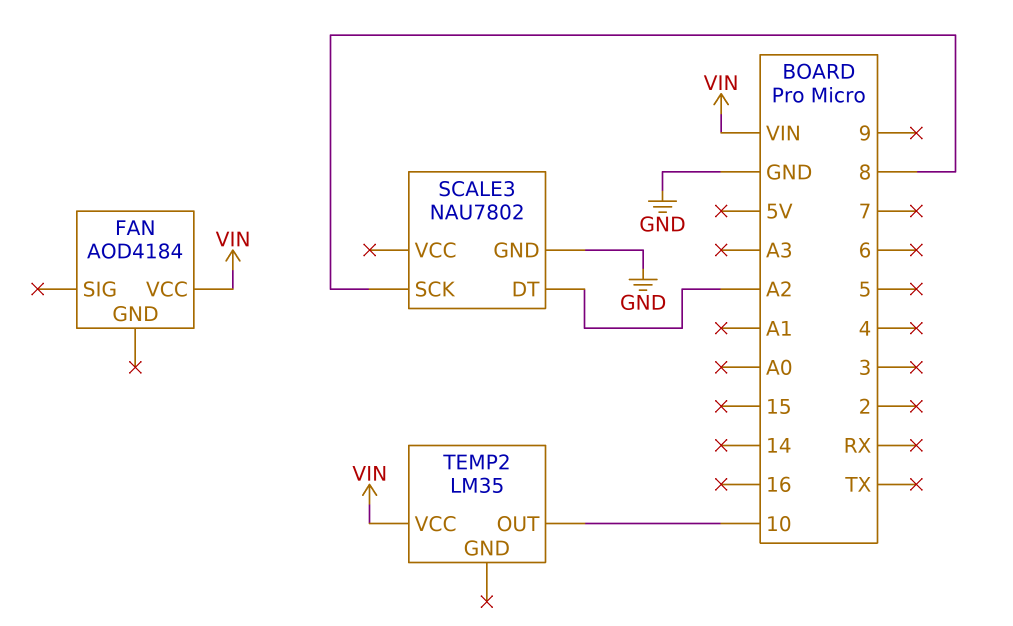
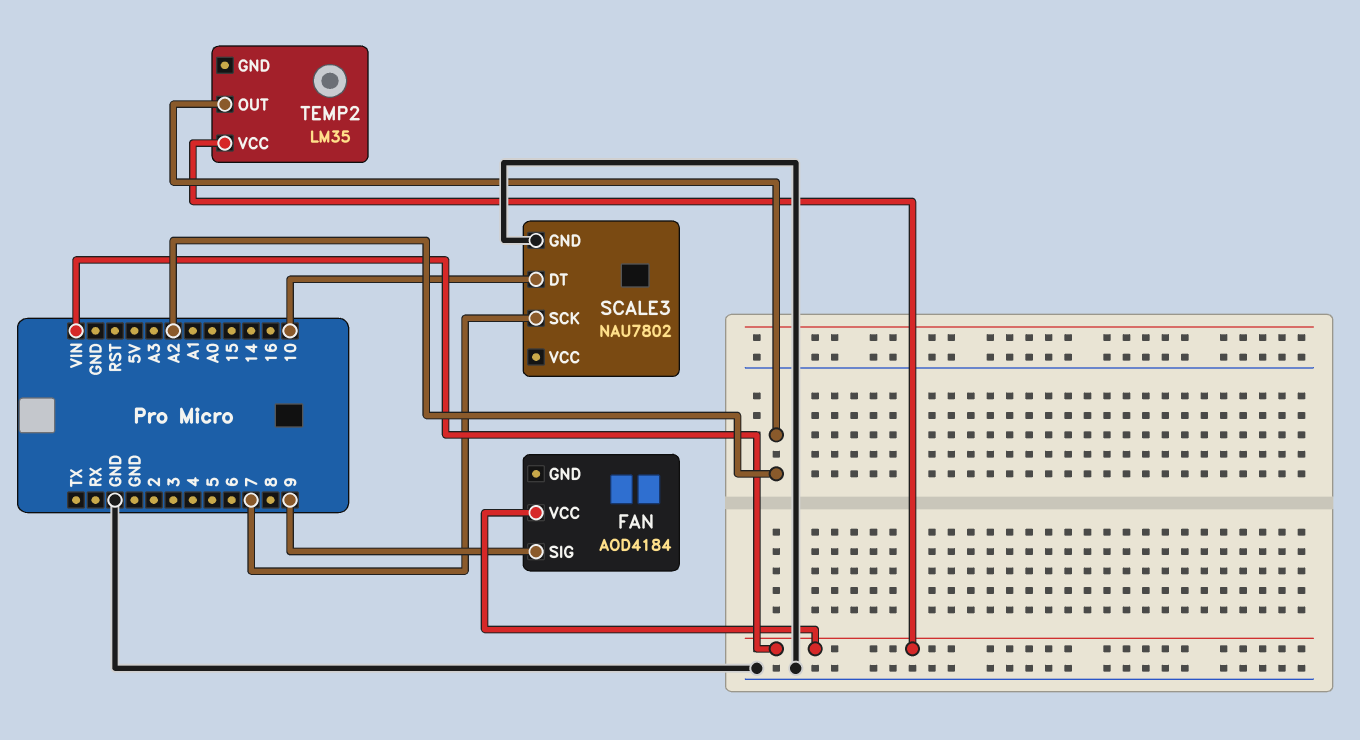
FAN pin SIG: none -> 9
SCALE3 pin DT: A2 -> 10
SCALE3 pin SCK: 8 -> 7
TEMP2 pin OUT: 10 -> A2

